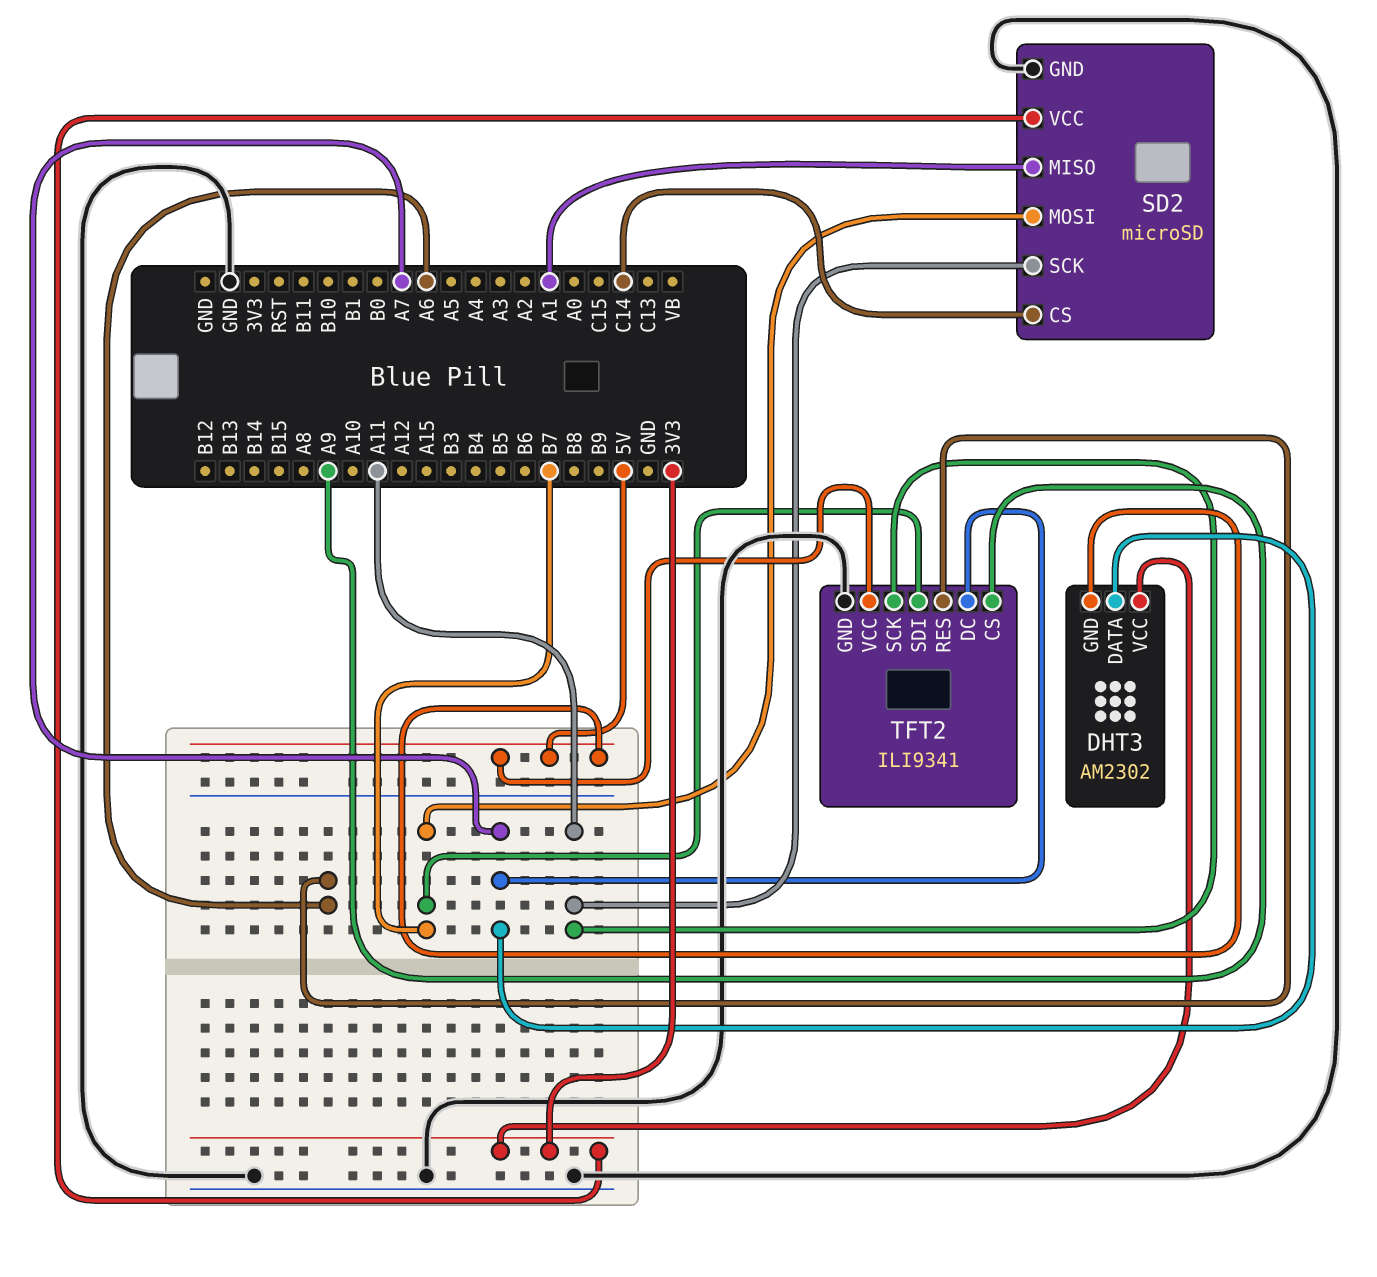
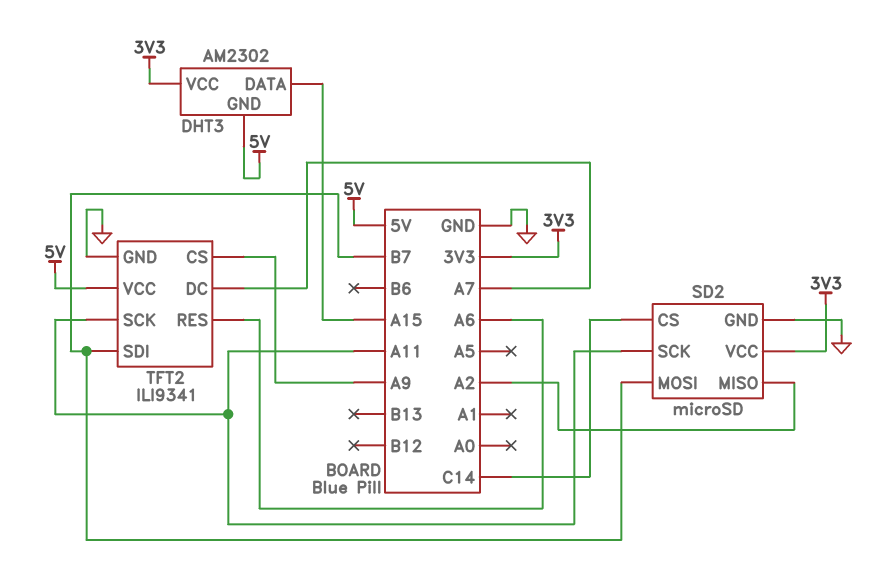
DHT3 pin DATA: A7 -> A15
SD2 pin MISO: A1 -> A2

